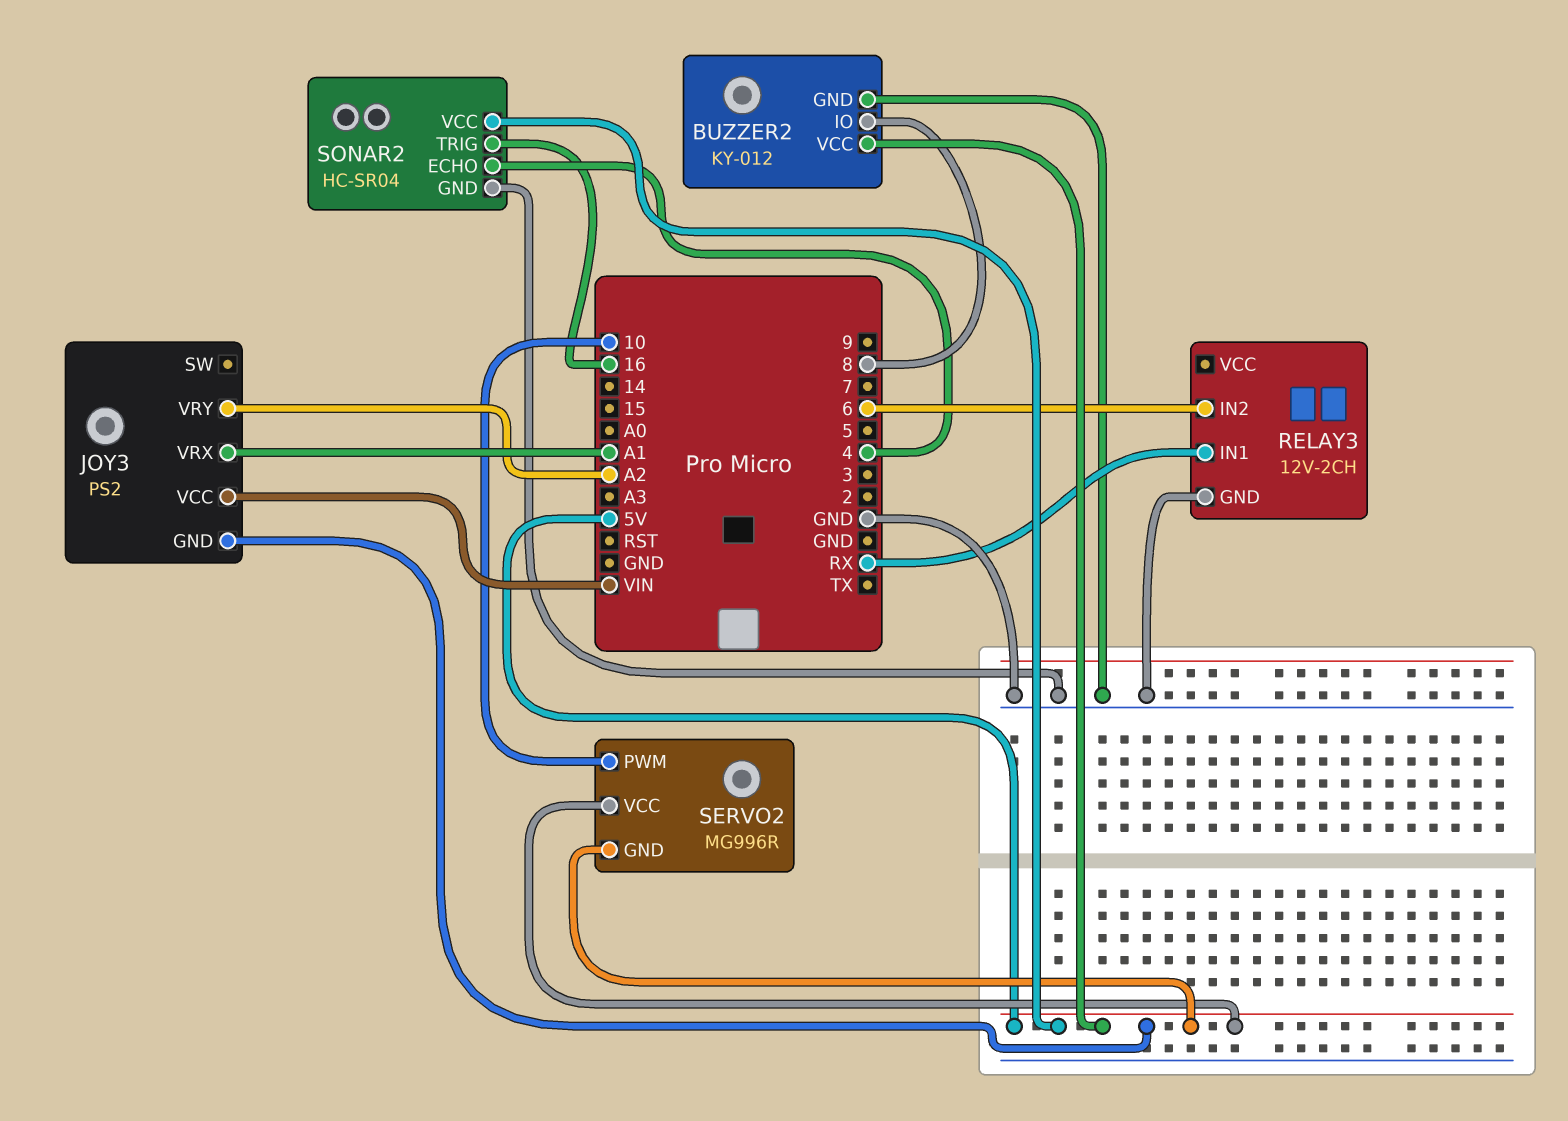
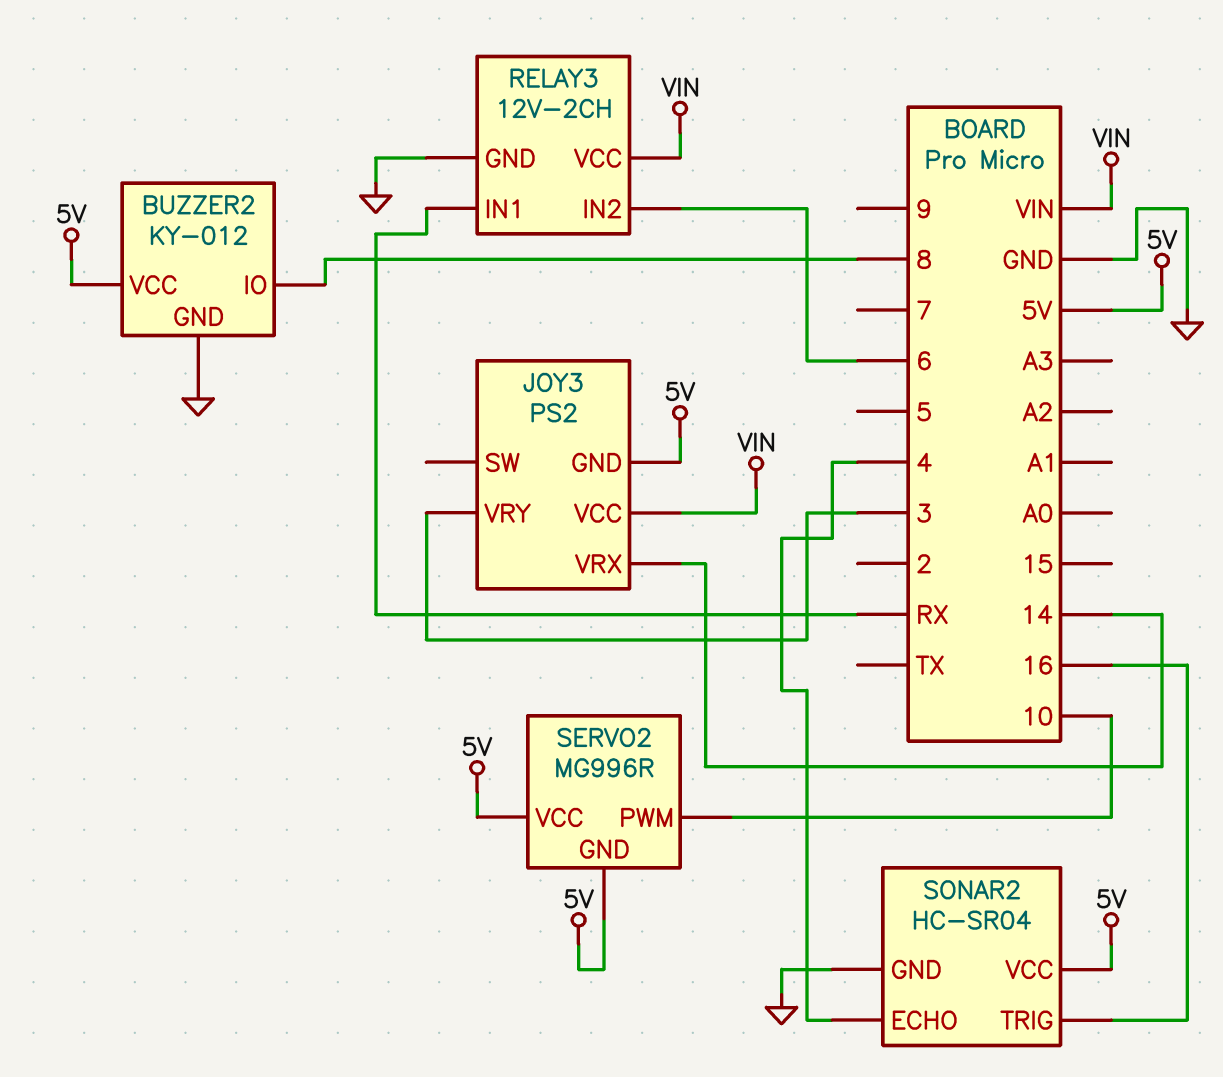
JOY3 pin VRX: A1 -> 14
JOY3 pin VRY: A2 -> 3
RELAY3 pin VCC: none -> VIN

